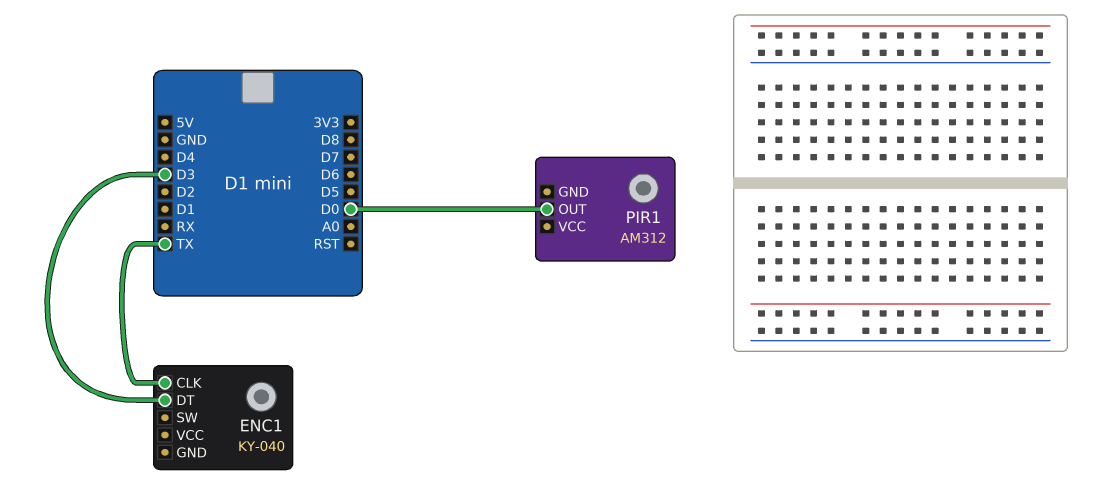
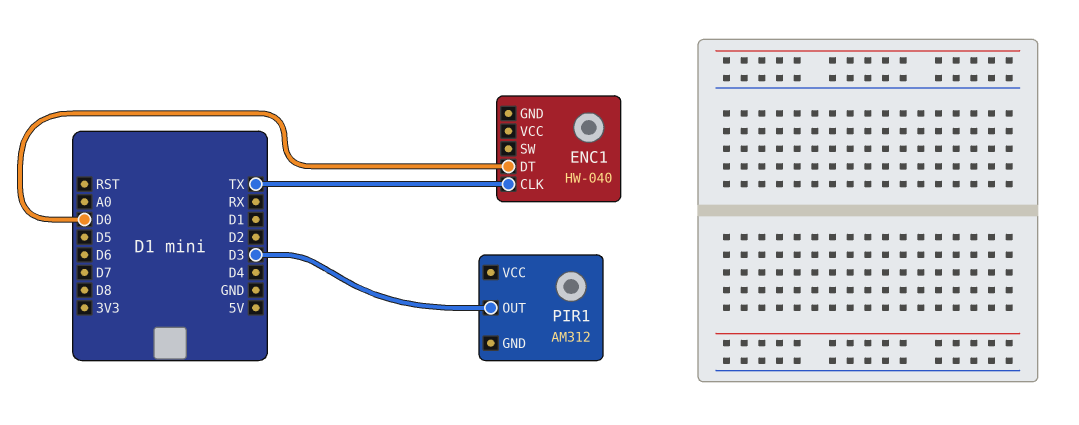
ENC1: KY-040 -> HW-040
ENC1 pin DT: D3 -> D0
PIR1 pin OUT: D0 -> D3

